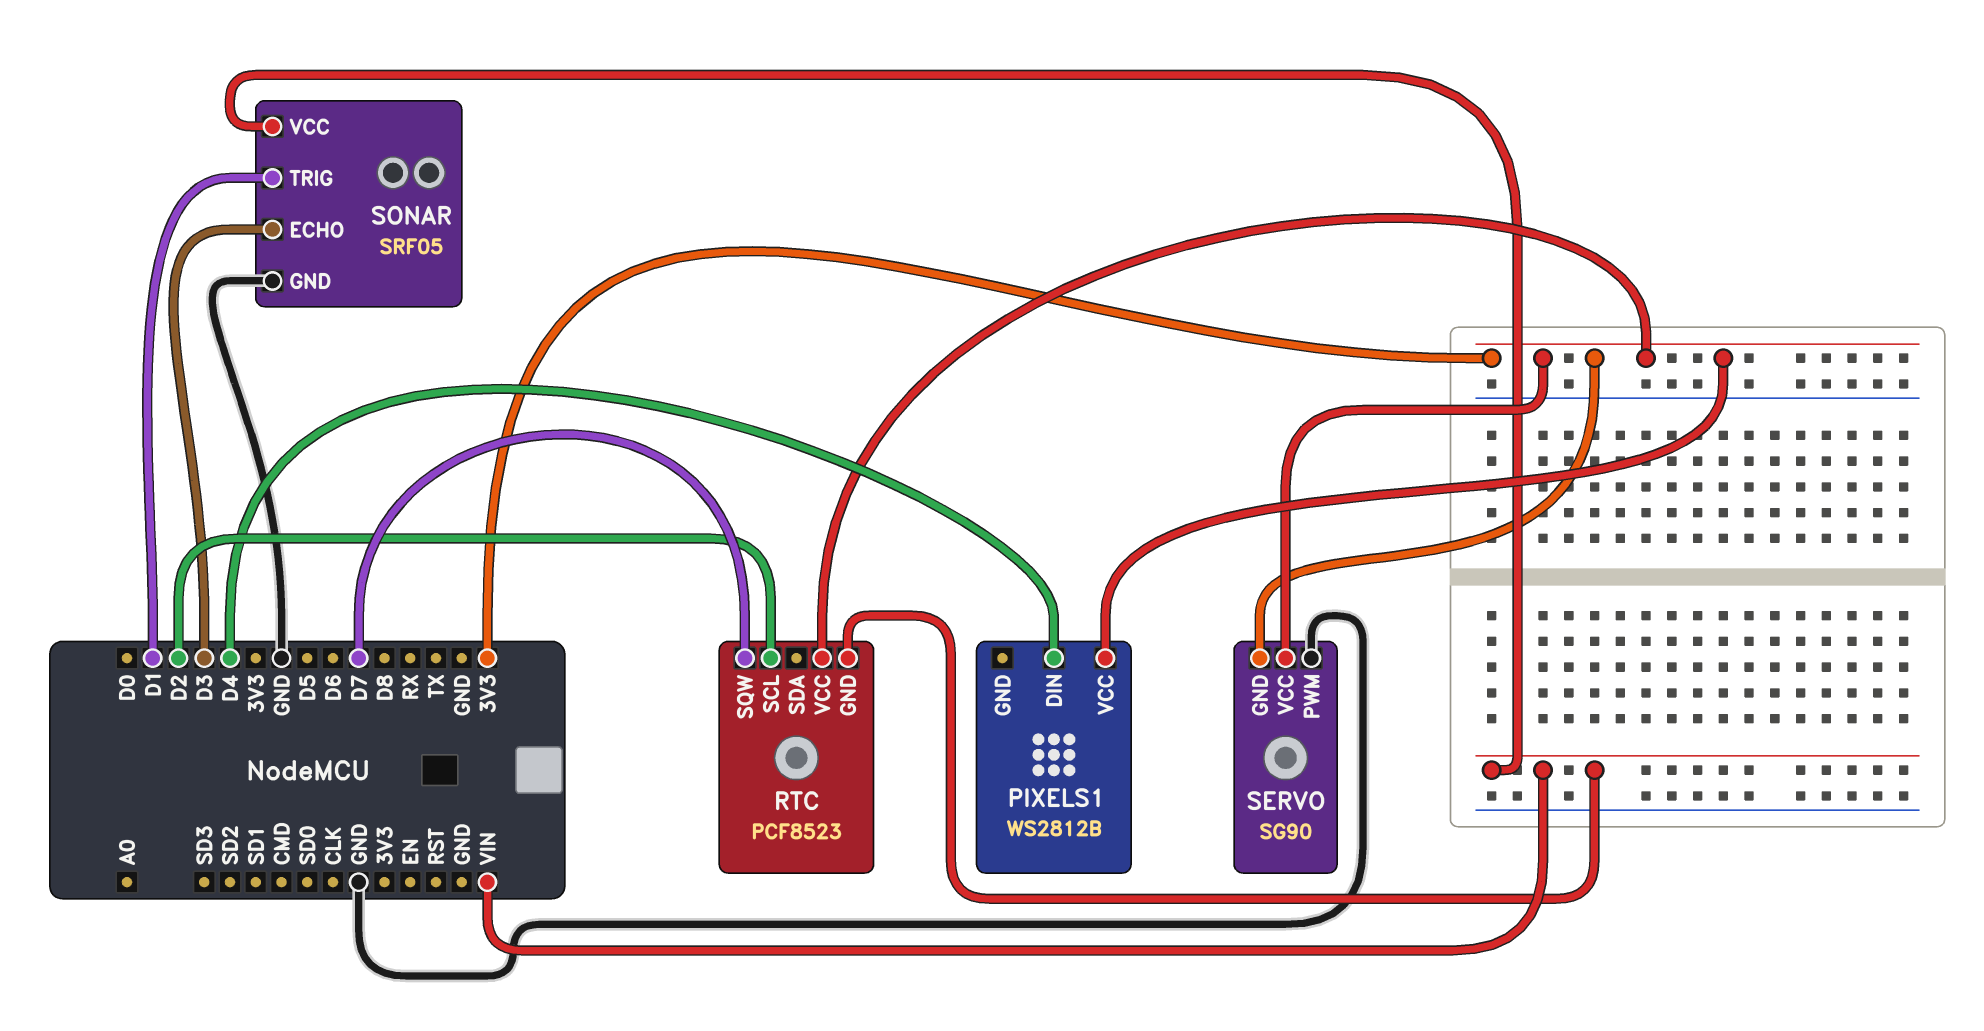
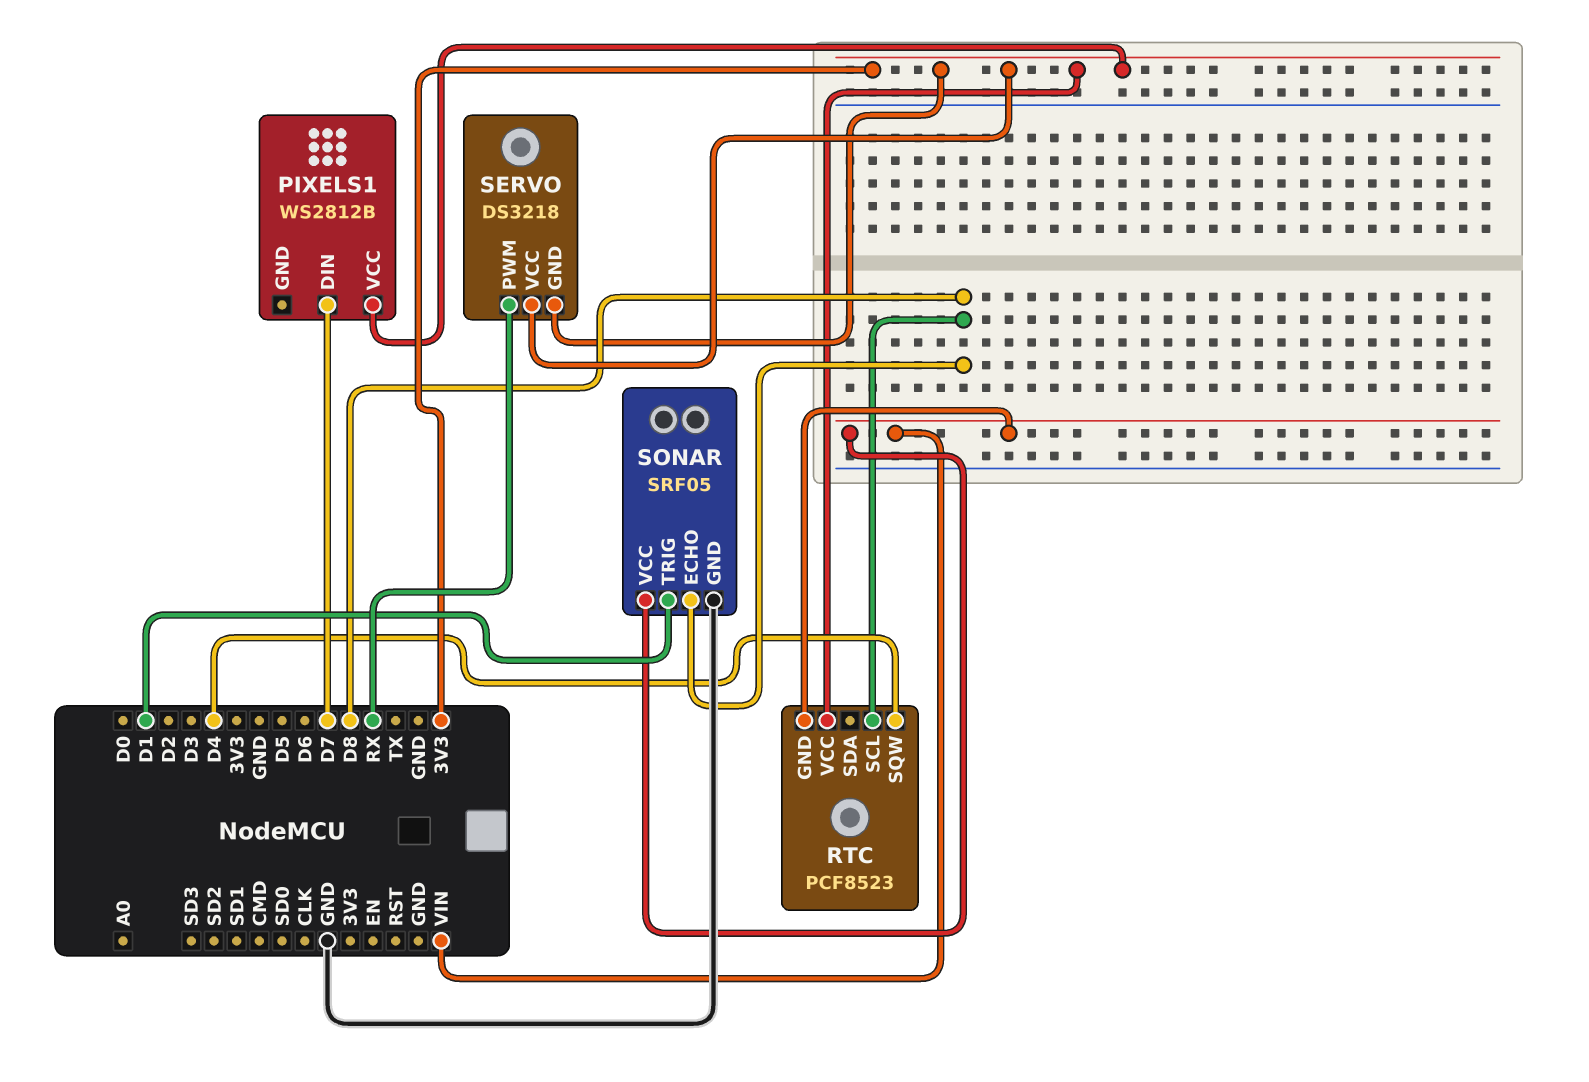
PIXELS1 pin DIN: D4 -> D7
RTC pin SCL: D2 -> D8
RTC pin SQW: D7 -> D4
SERVO: SG90 -> DS3218
SERVO pin PWM: GND -> RX
SONAR pin ECHO: D3 -> D8

